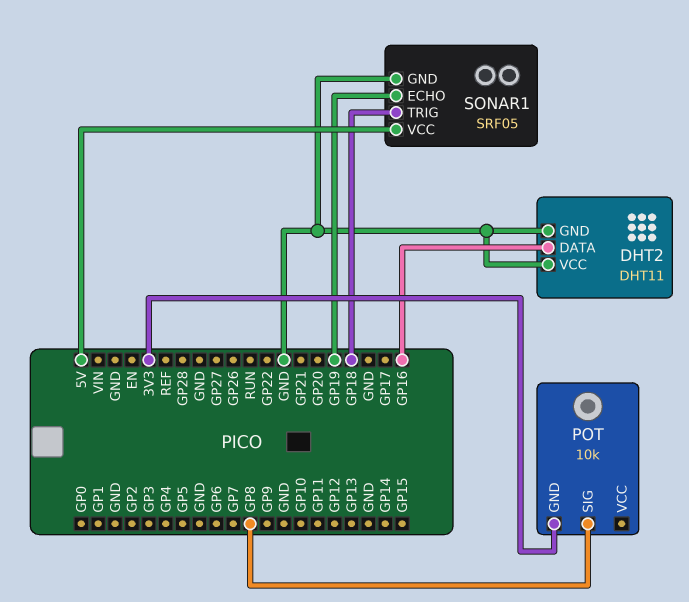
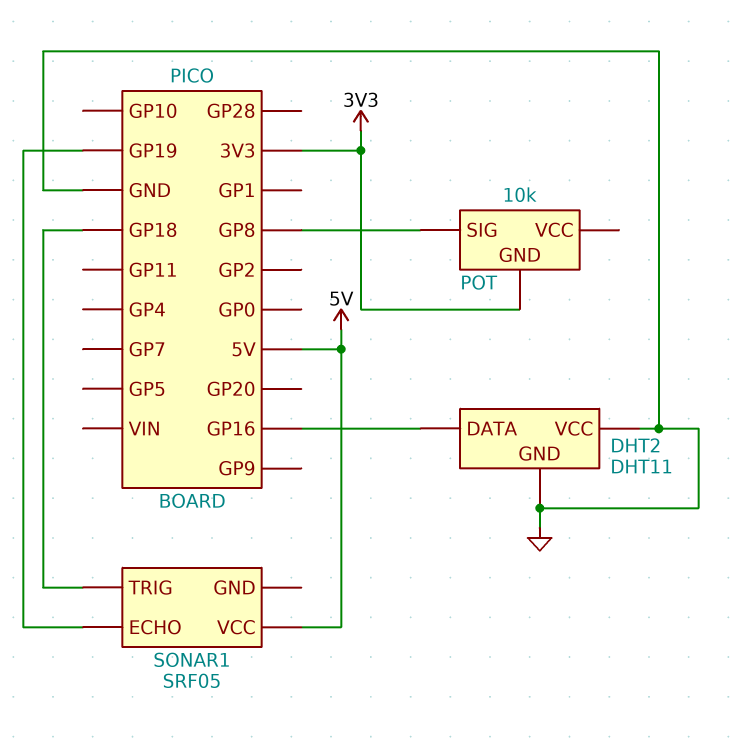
SONAR1 pin GND: GND -> none

